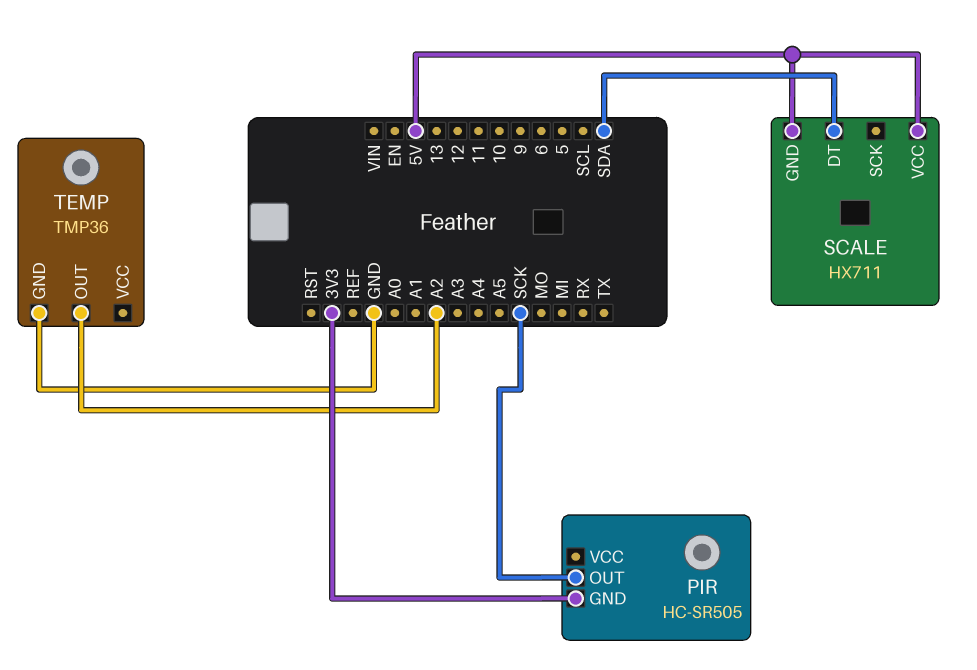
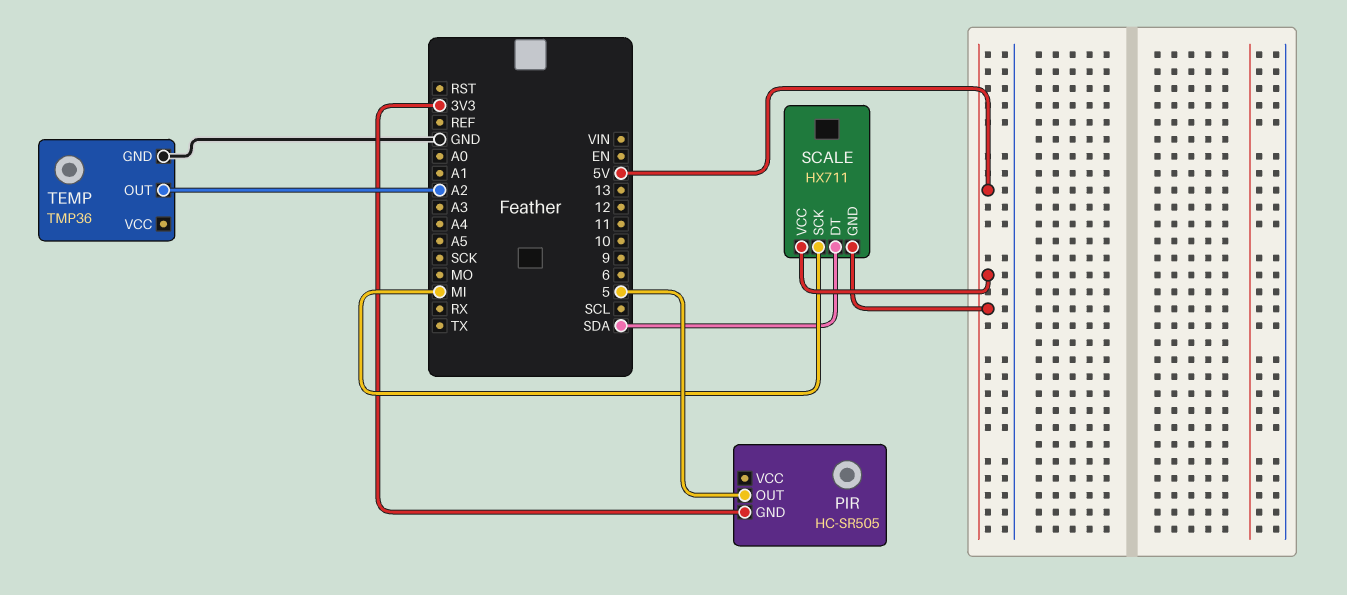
PIR pin OUT: SCK -> 5
SCALE pin SCK: none -> MI

